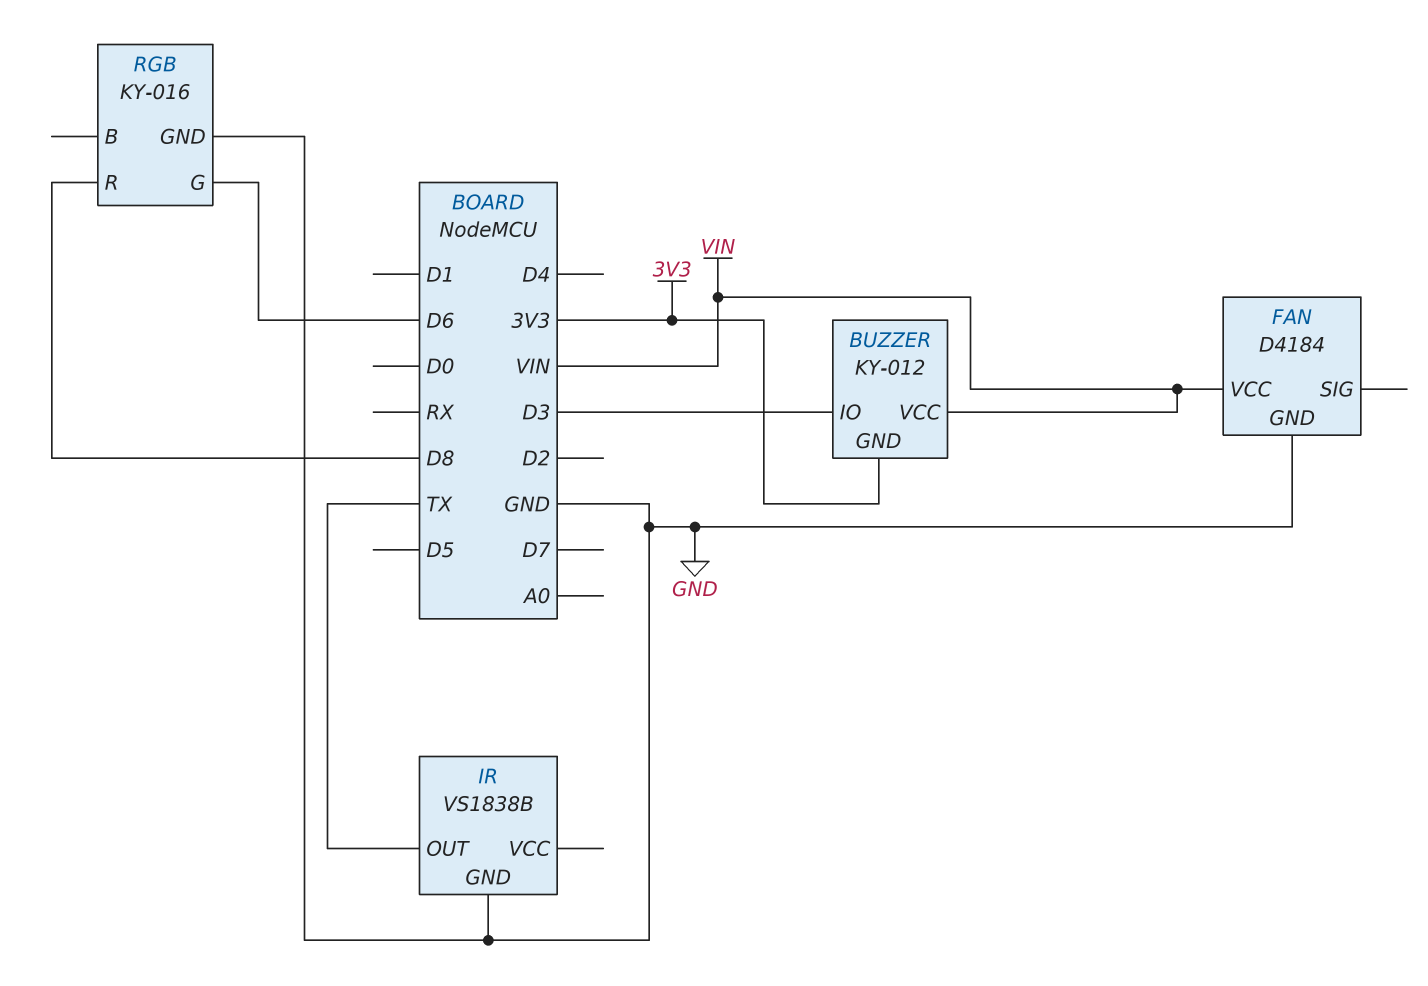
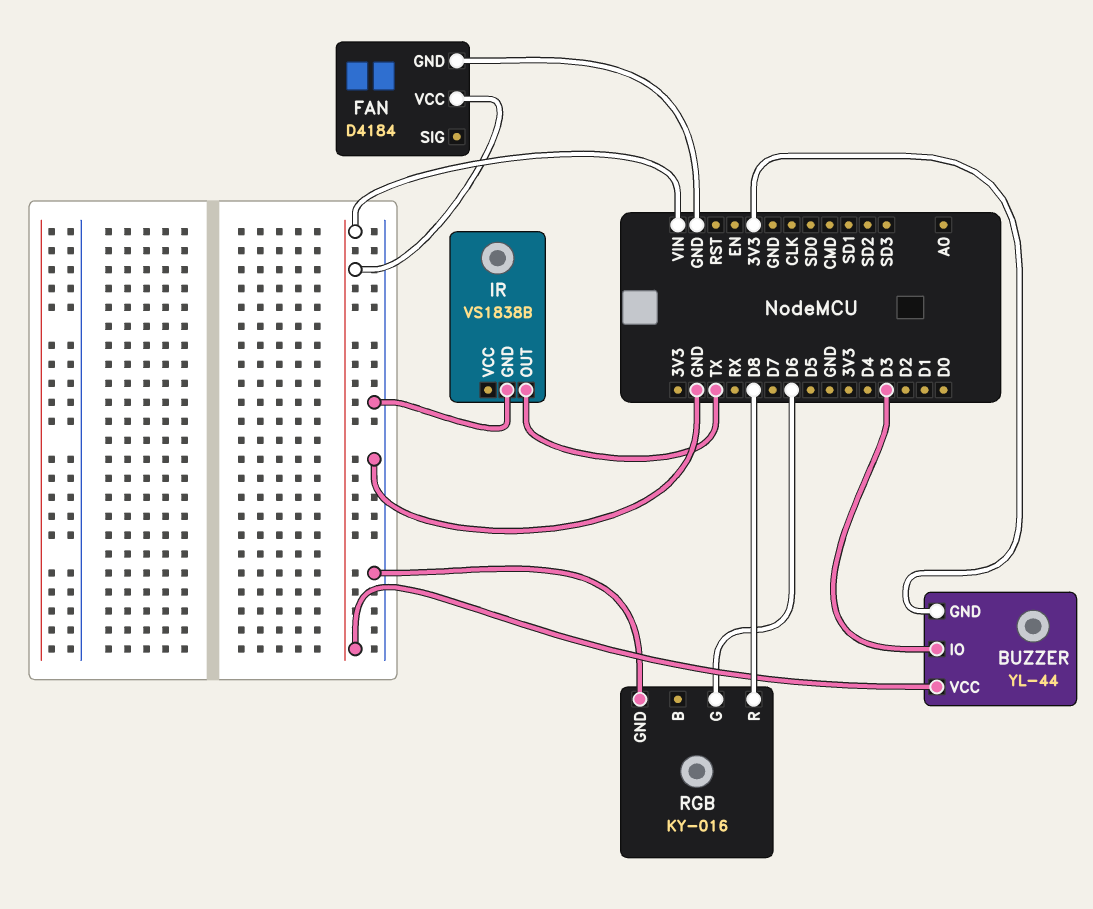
BUZZER: KY-012 -> YL-44

